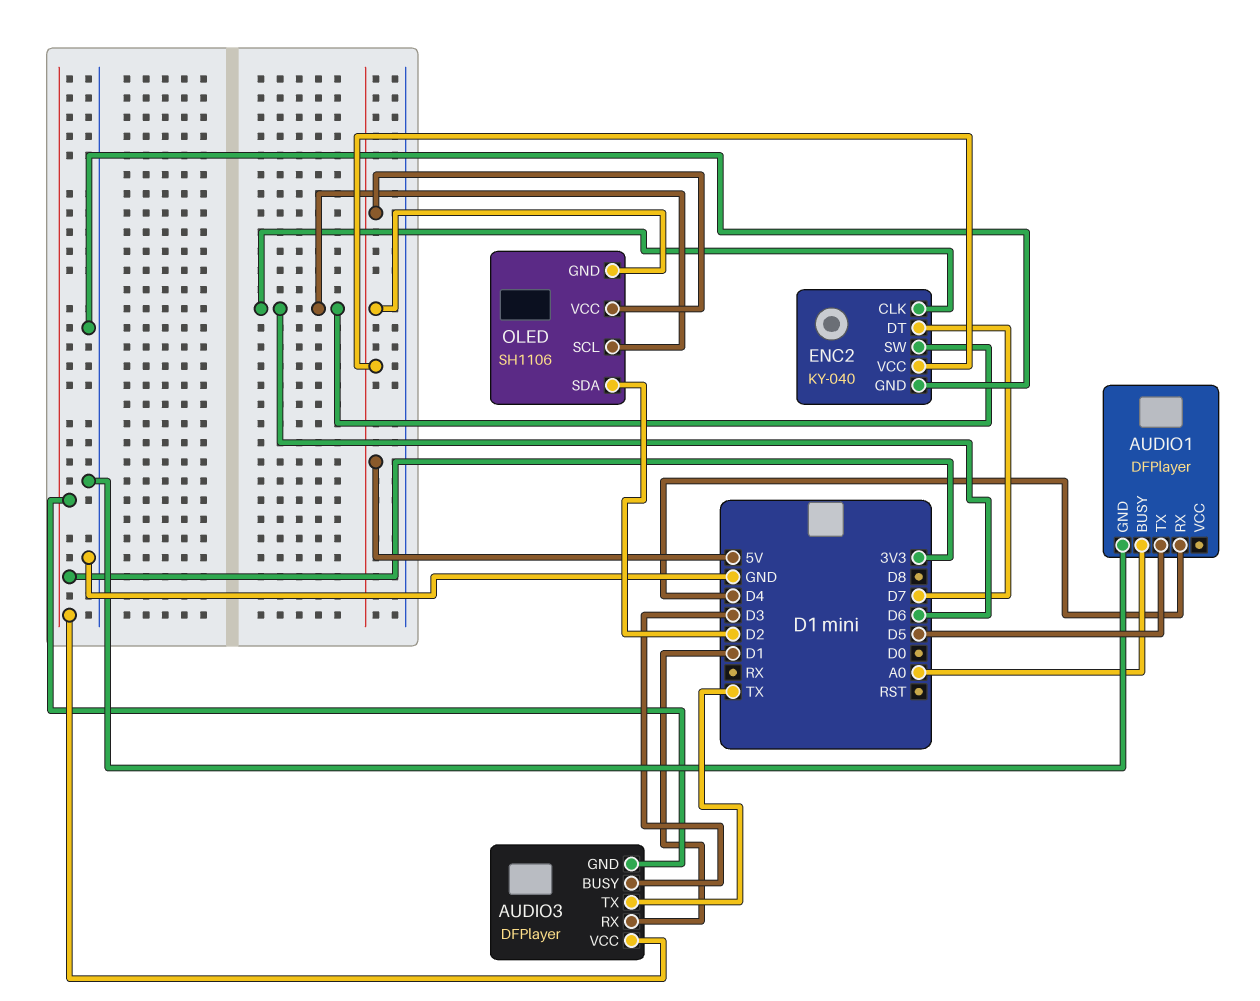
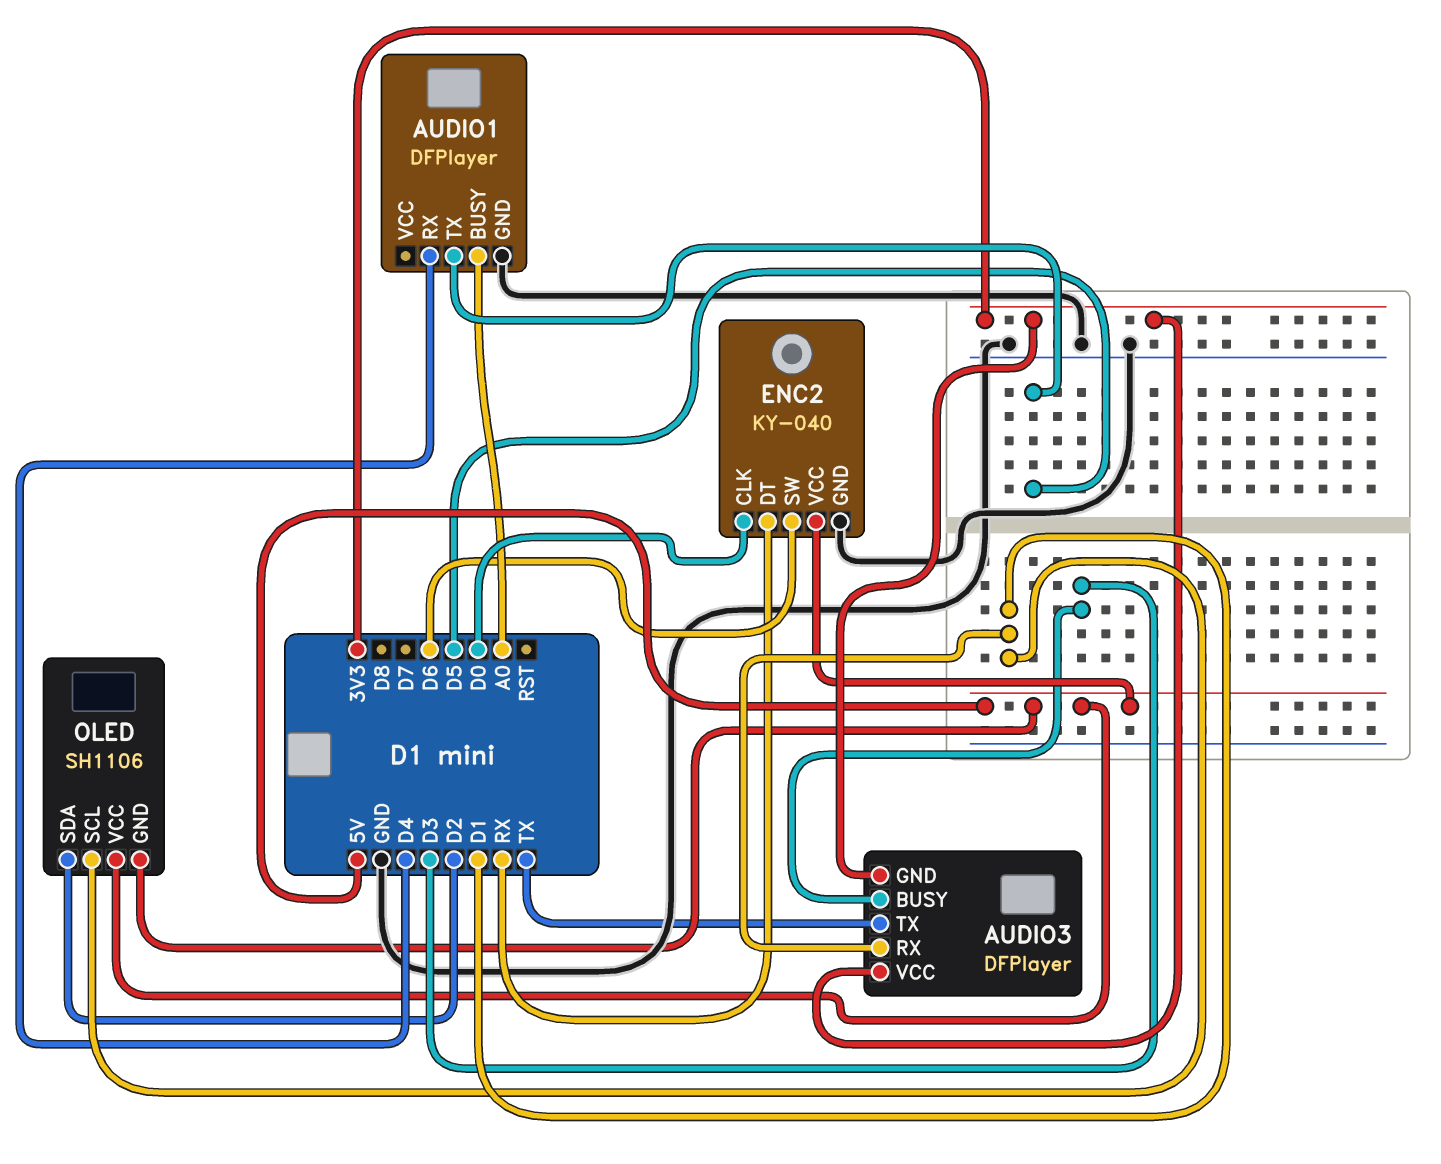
ENC2 pin CLK: D6 -> D0
ENC2 pin DT: D7 -> RX
OLED pin SCL: D6 -> D1

